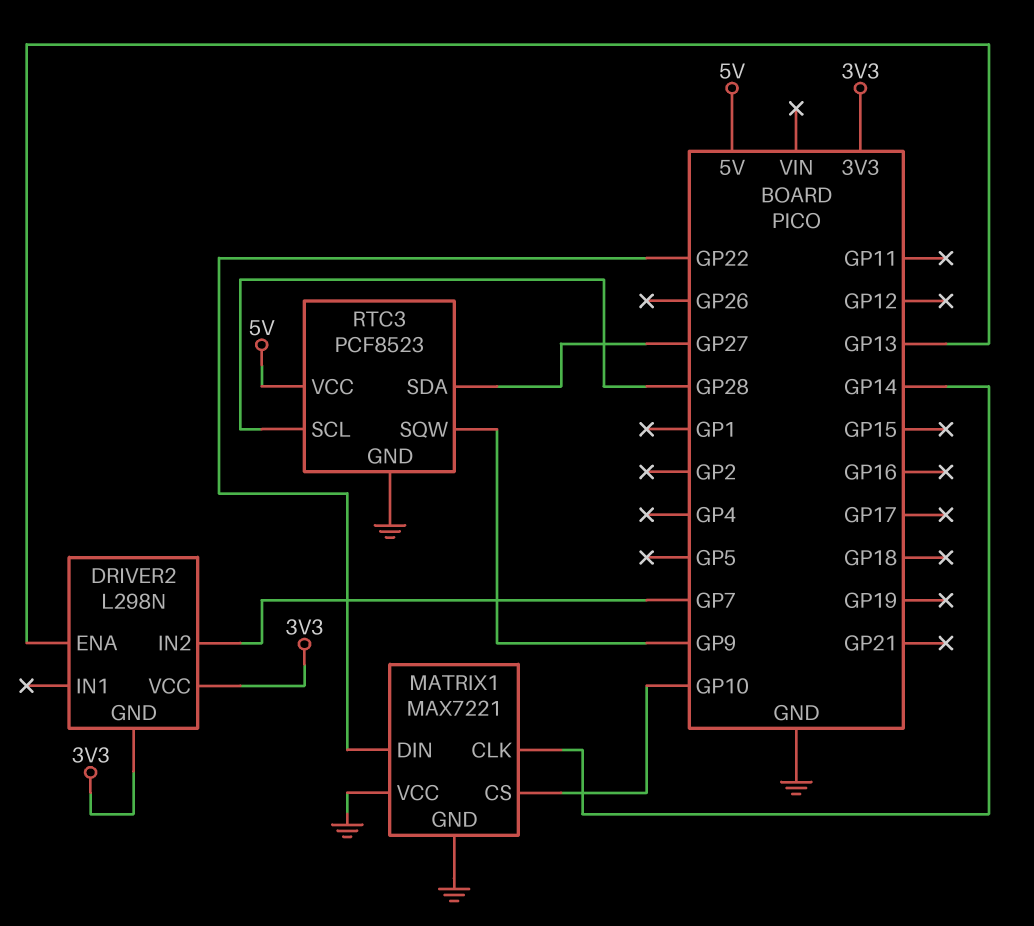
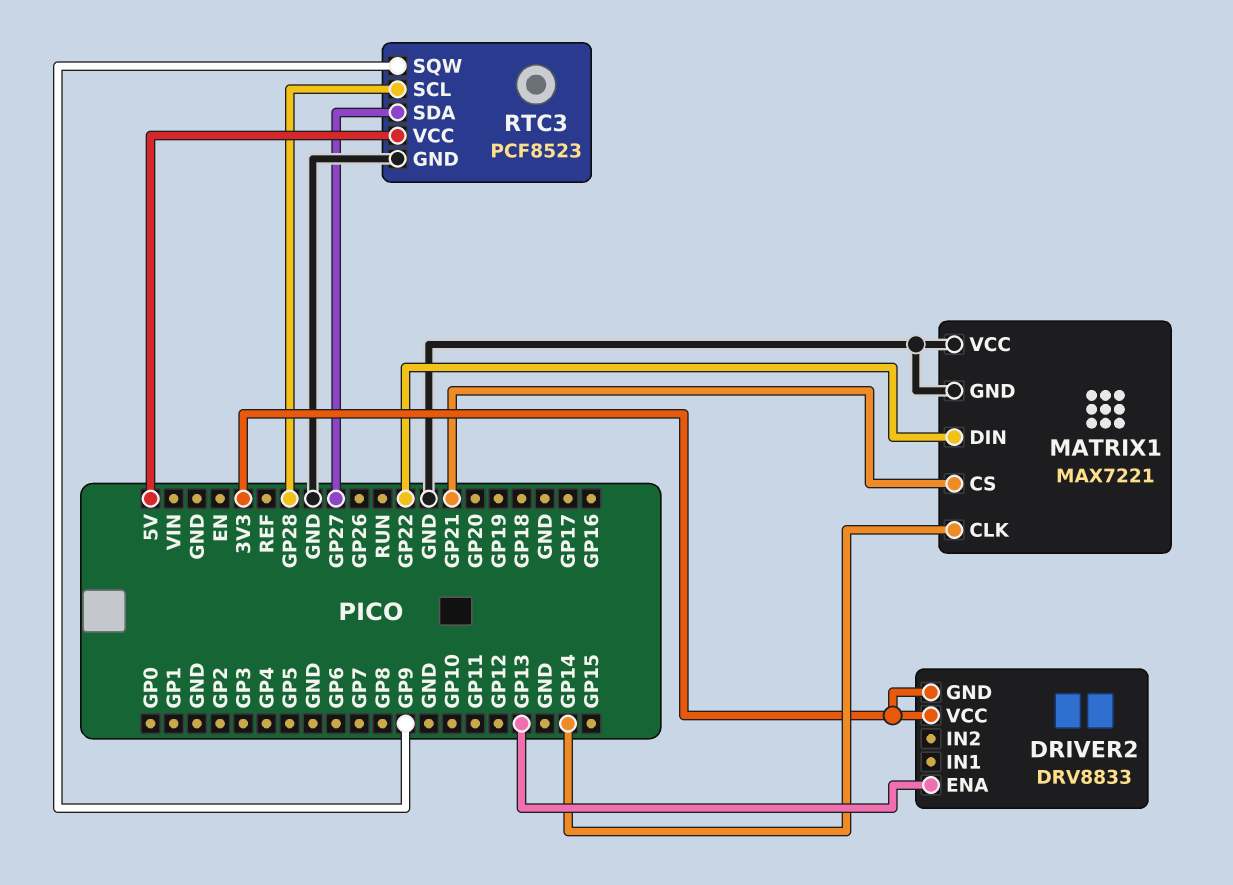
DRIVER2: L298N -> DRV8833
DRIVER2 pin IN2: GP7 -> none
MATRIX1 pin CS: GP10 -> GP21

